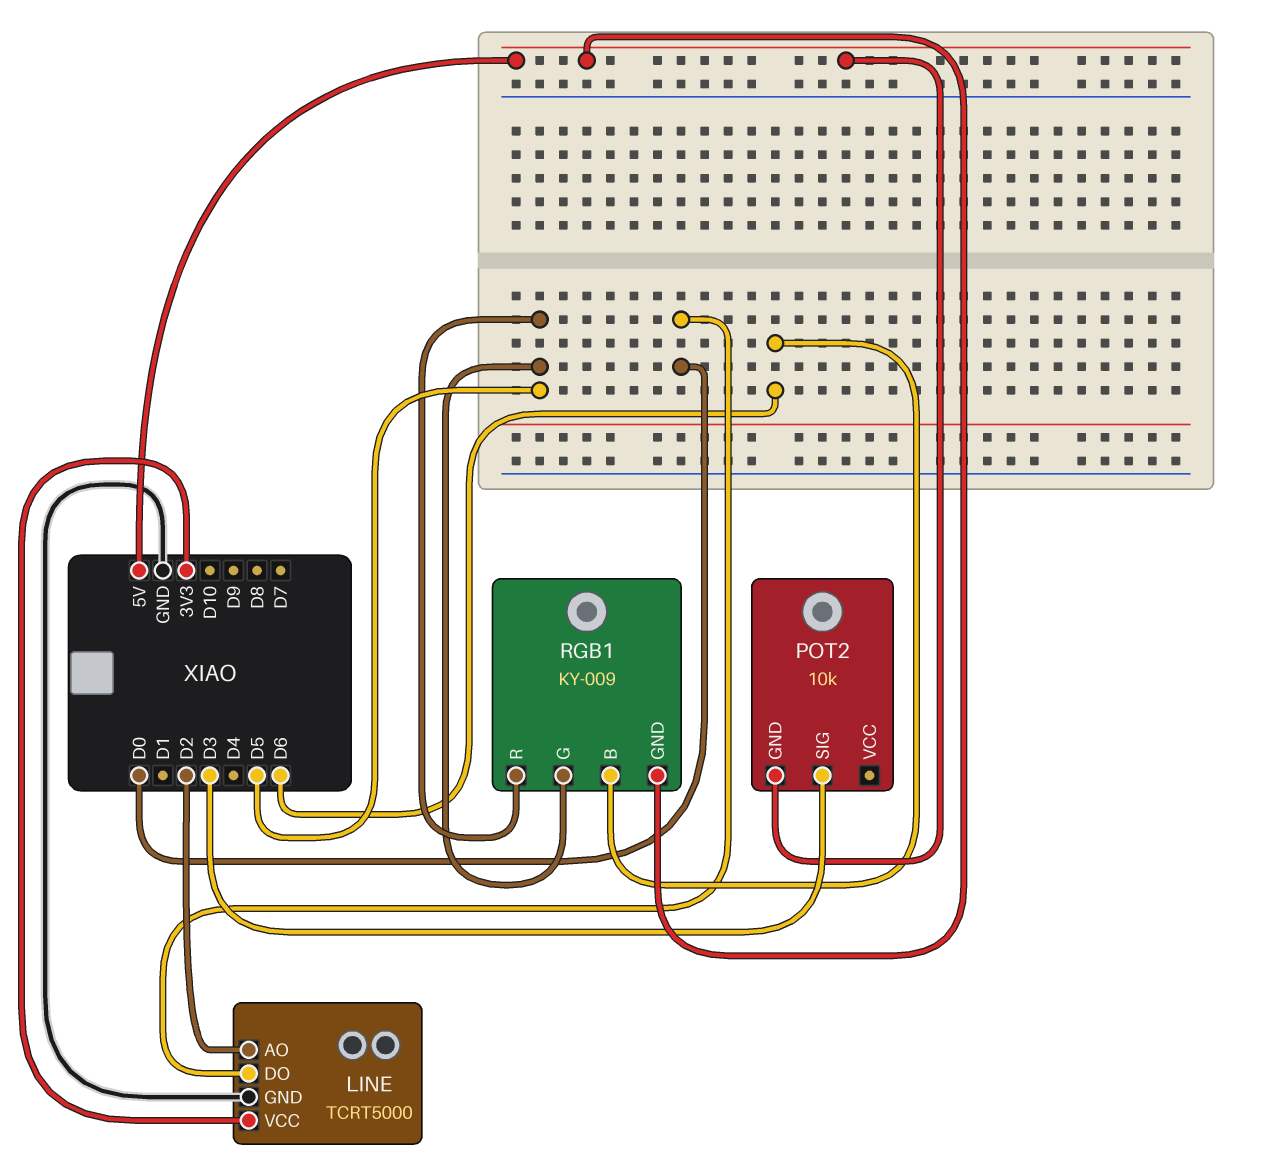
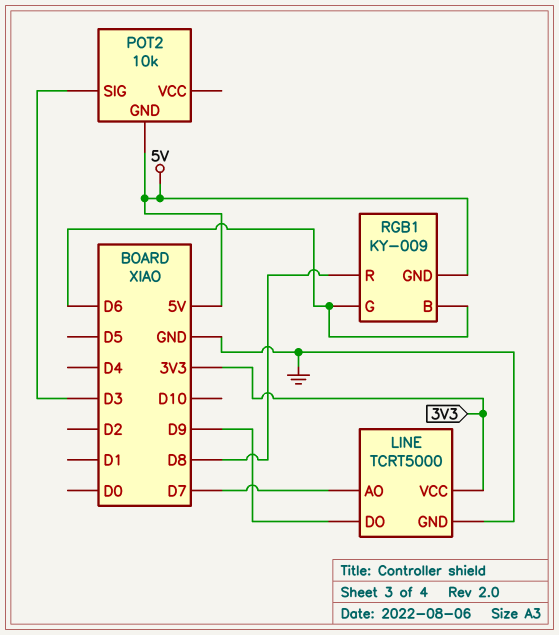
LINE pin AO: D2 -> D7
LINE pin DO: D0 -> D9
RGB1 pin G: D5 -> D6
RGB1 pin R: D5 -> D8

